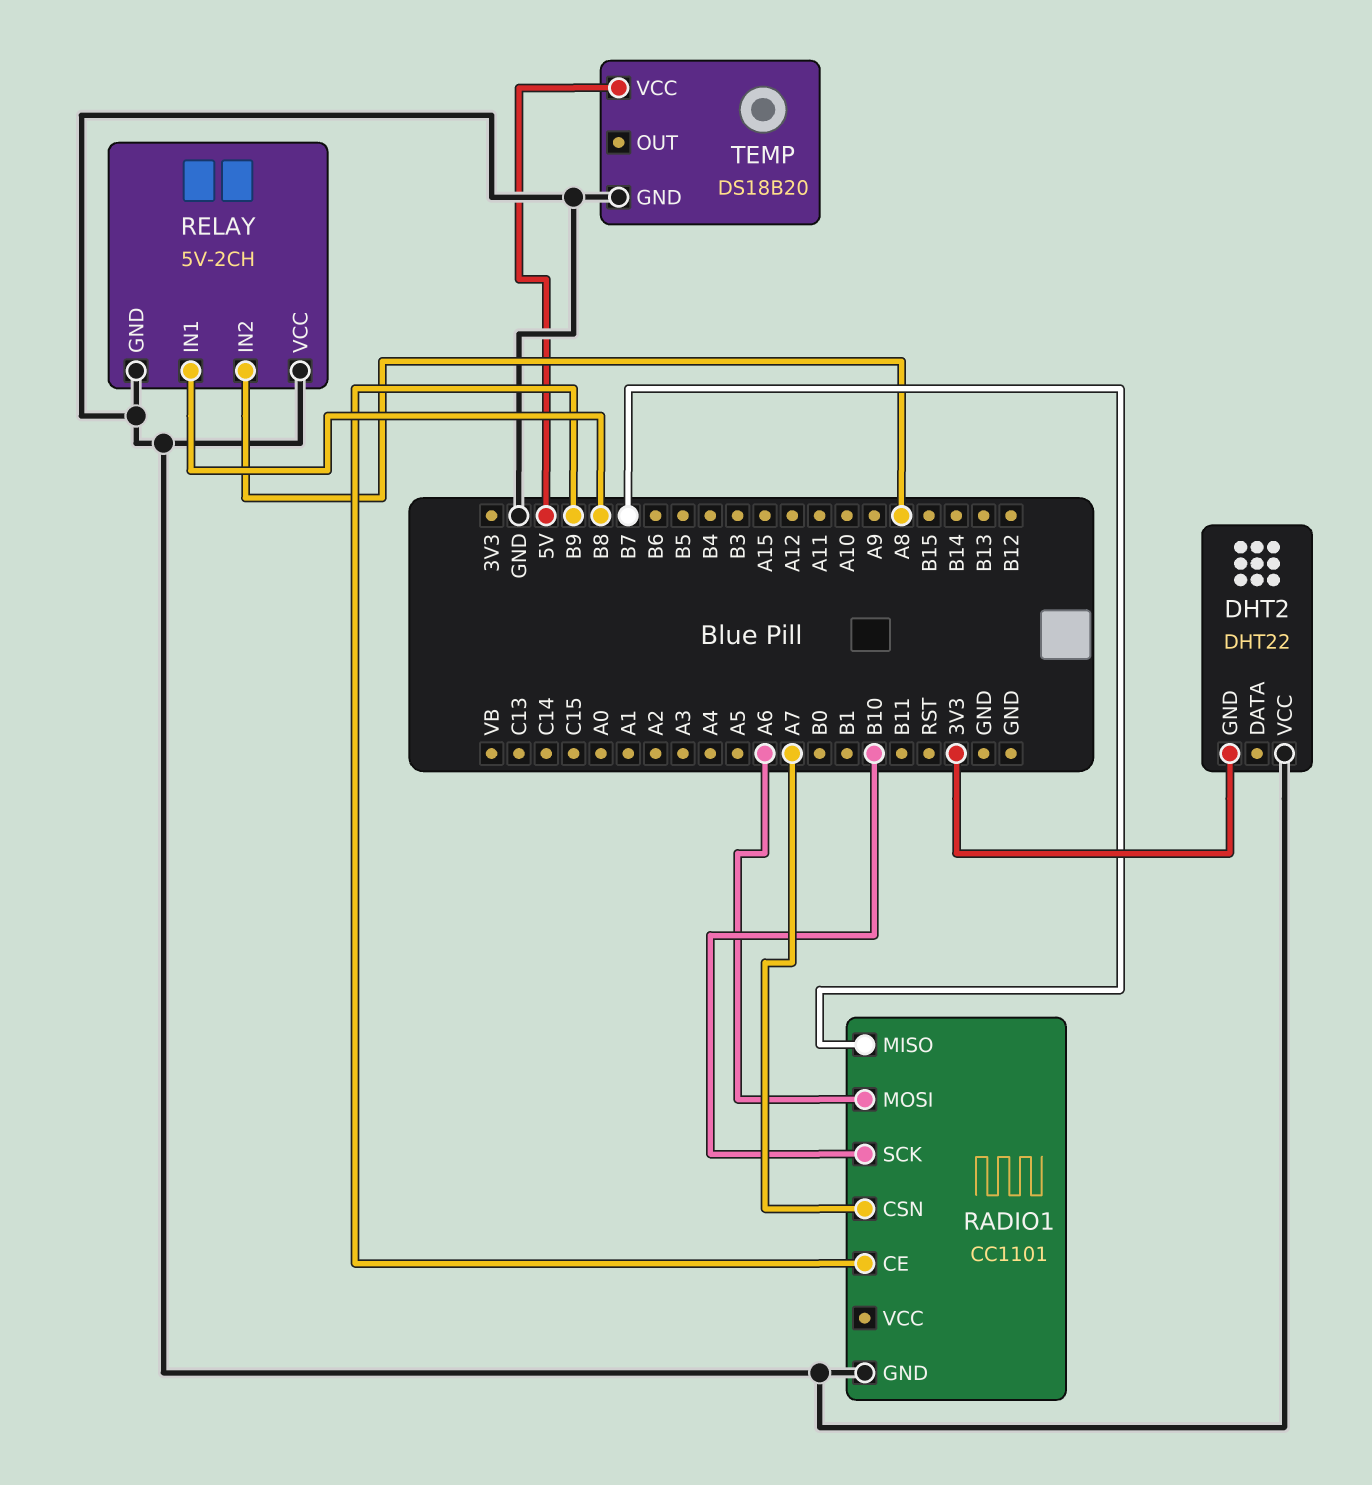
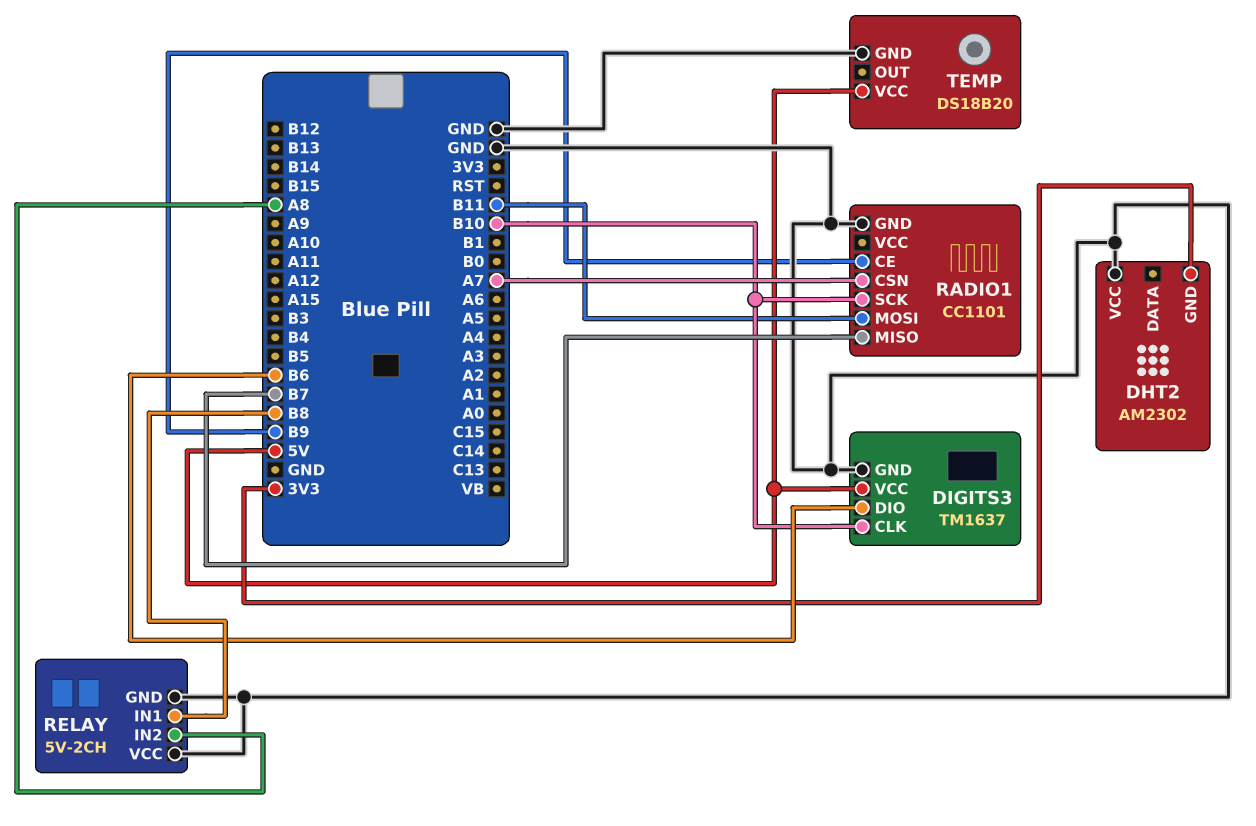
DHT2: DHT22 -> AM2302
DIGITS3: none -> TM1637
DIGITS3 pin CLK: none -> B10
DIGITS3 pin DIO: none -> B6
DIGITS3 pin GND: none -> GND
DIGITS3 pin VCC: none -> 5V
RADIO1 pin MOSI: A6 -> B11

